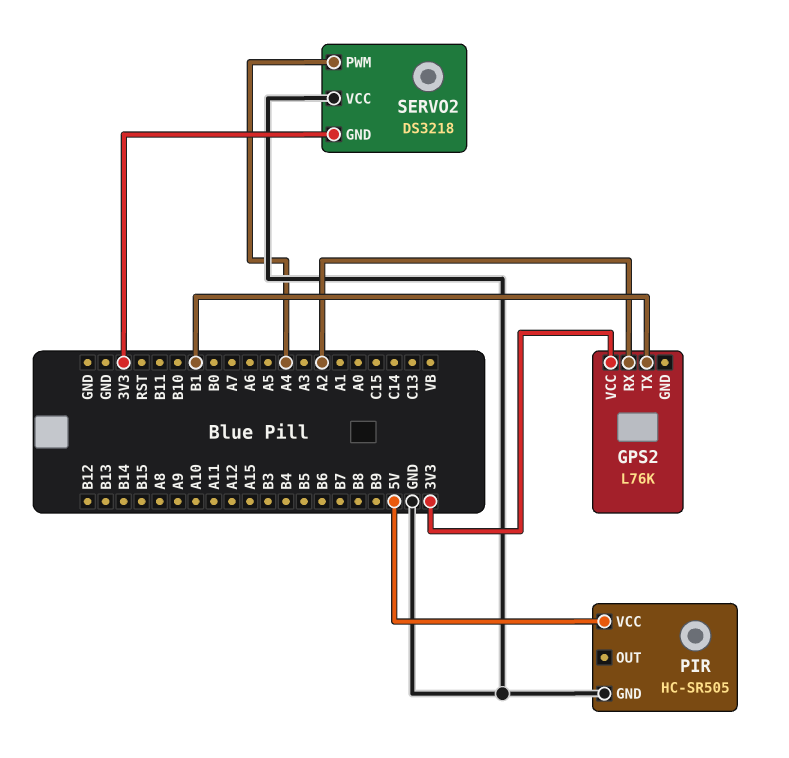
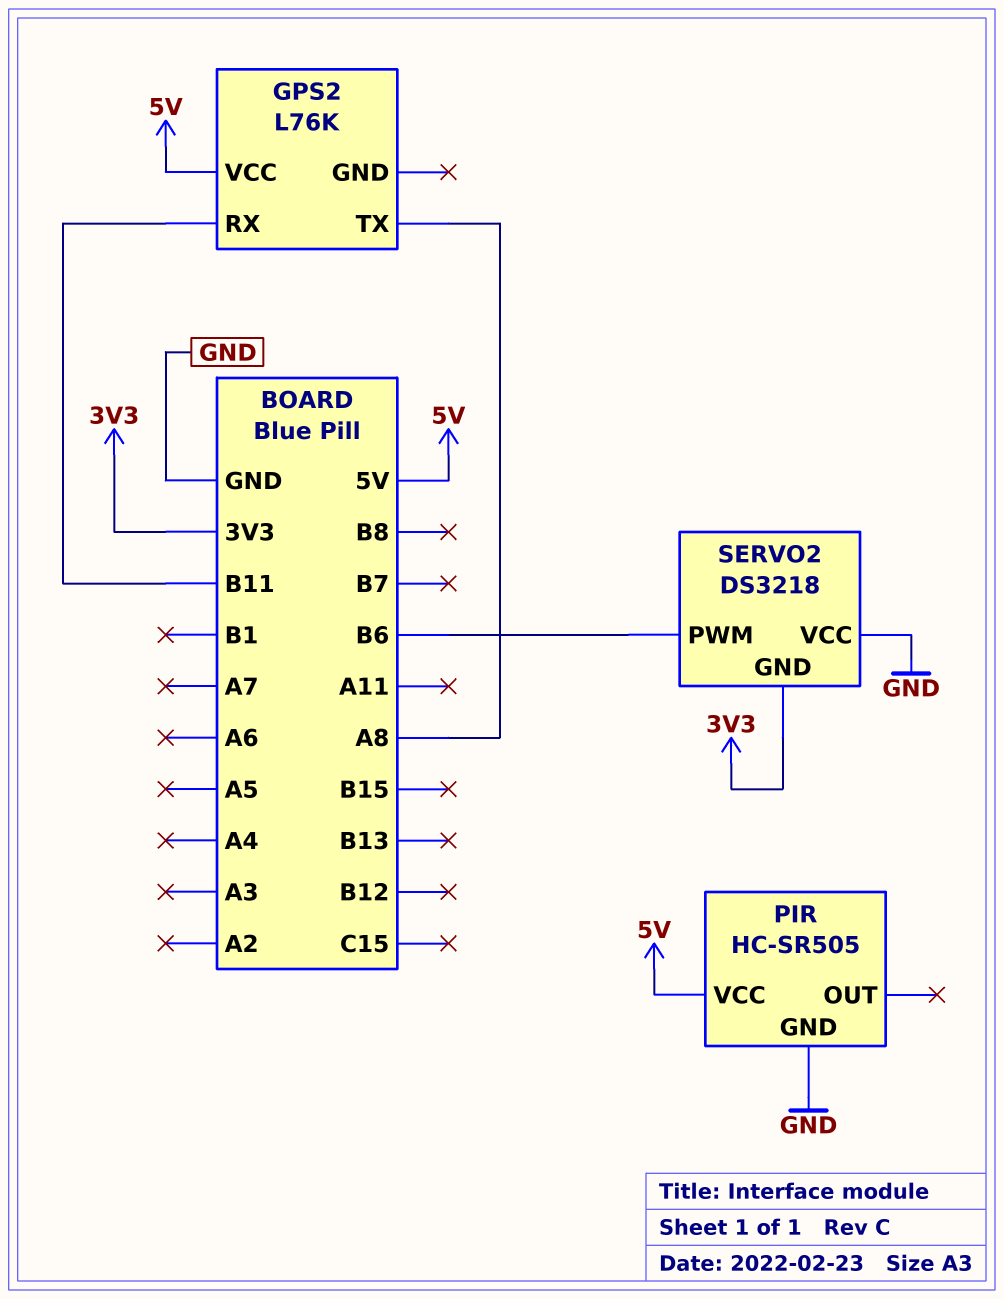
GPS2 pin RX: A2 -> B11
GPS2 pin TX: B1 -> A8
GPS2 pin VCC: 3V3 -> 5V
SERVO2 pin PWM: A4 -> B6

